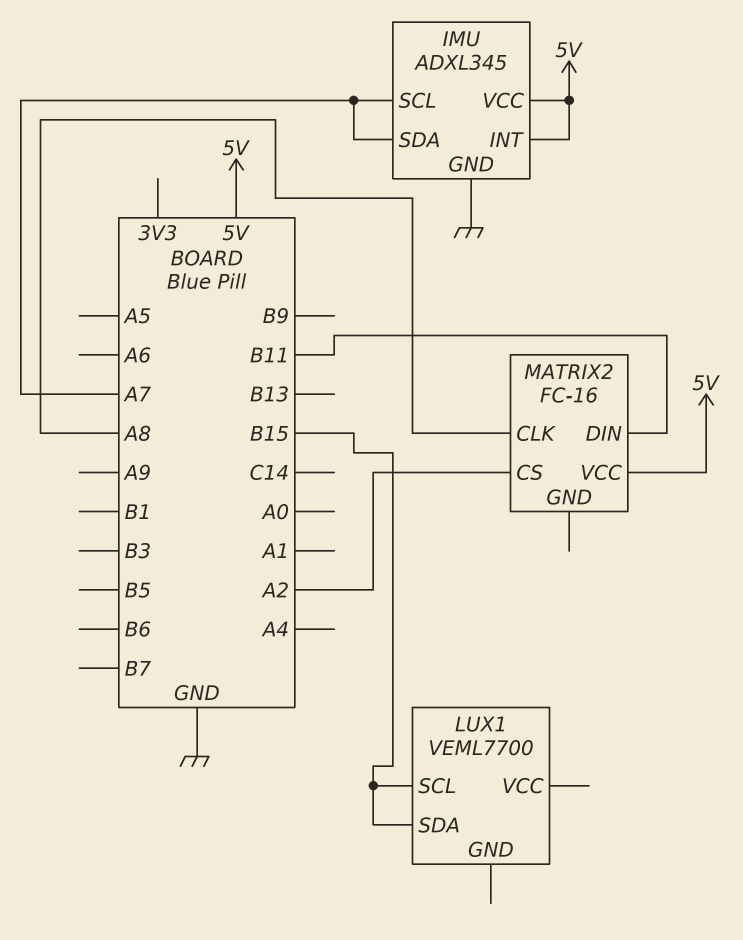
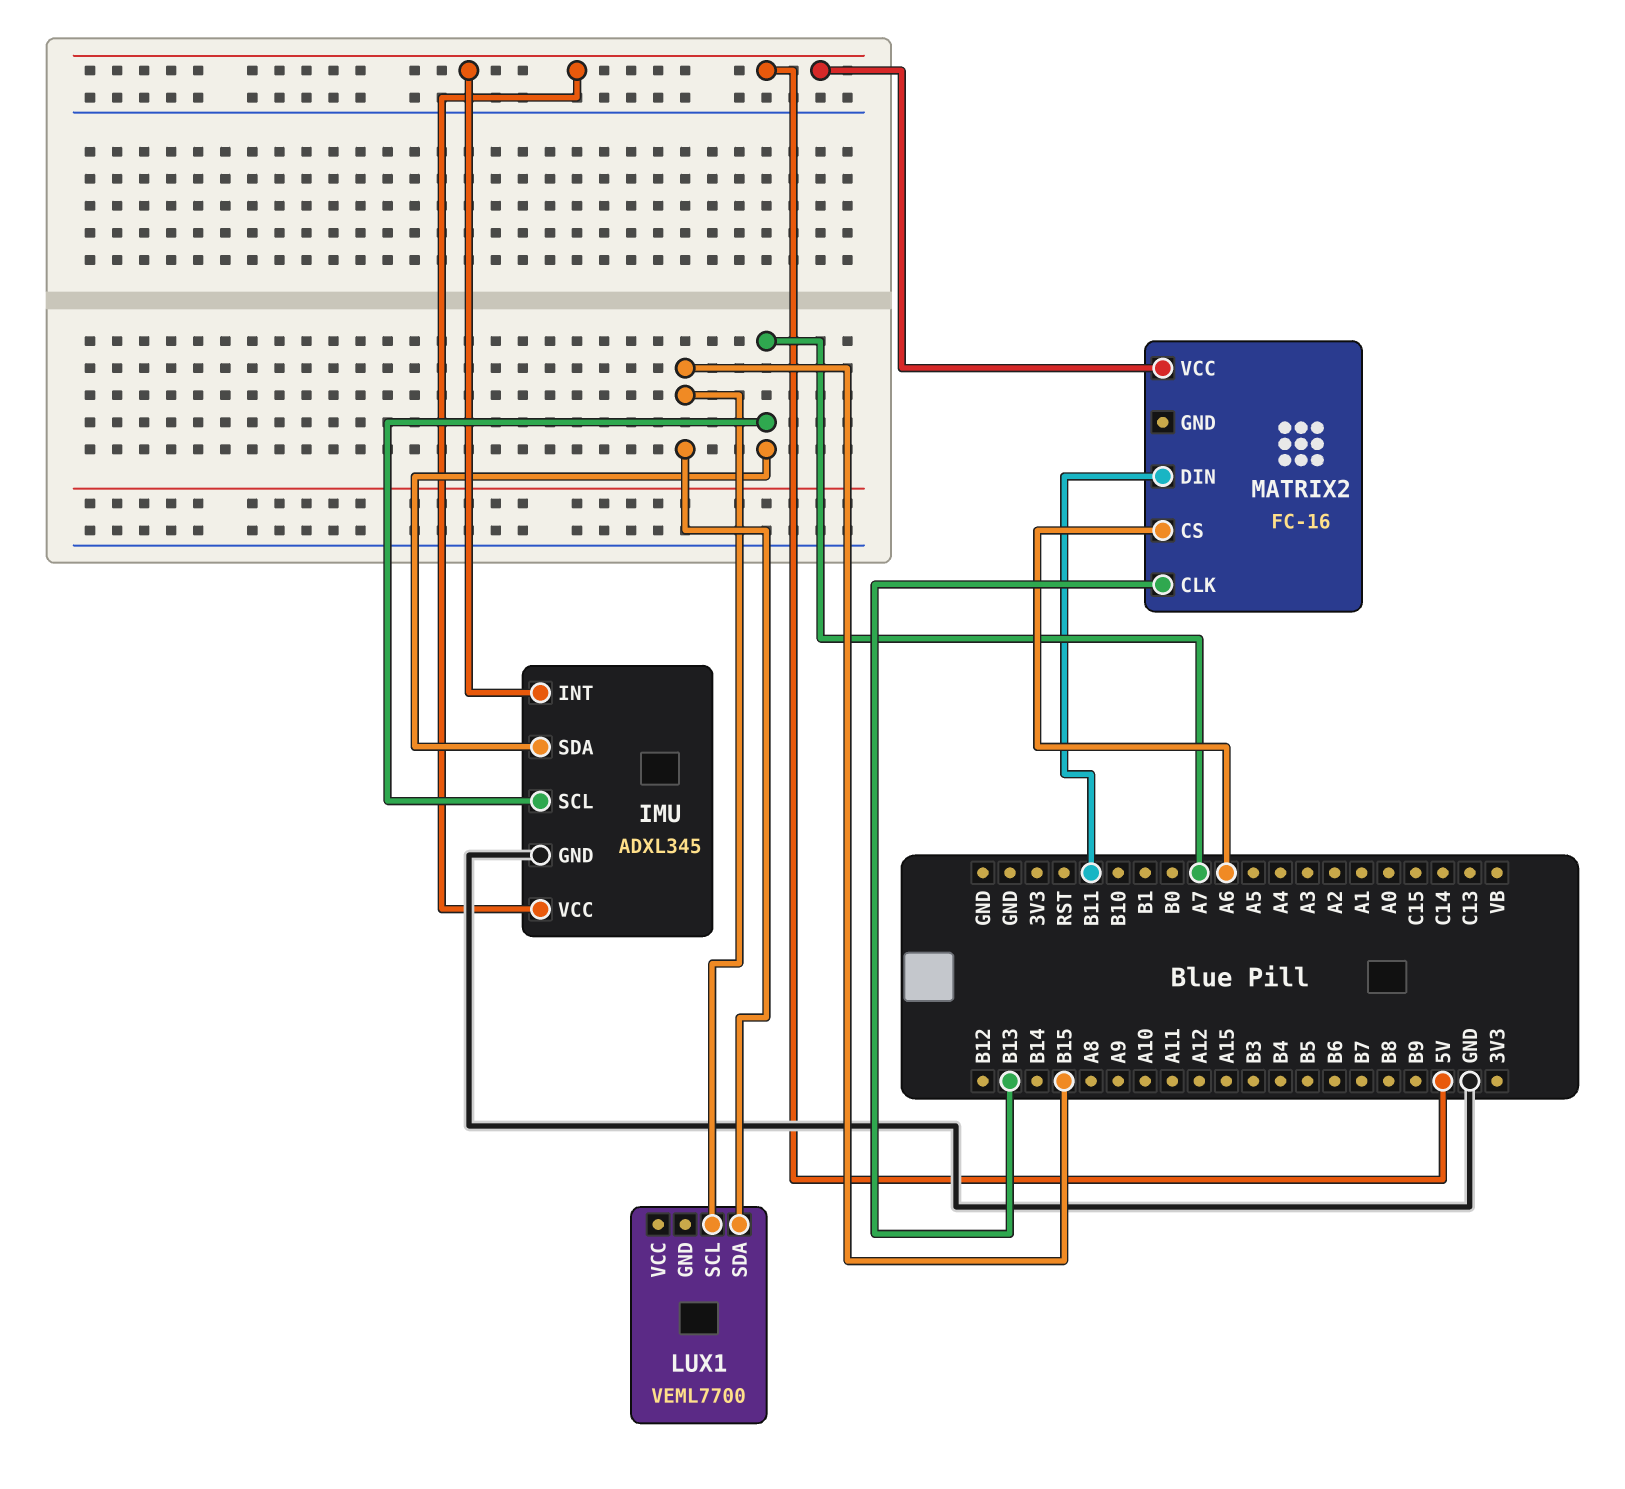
MATRIX2 pin CLK: A8 -> B13
MATRIX2 pin CS: A2 -> A6

